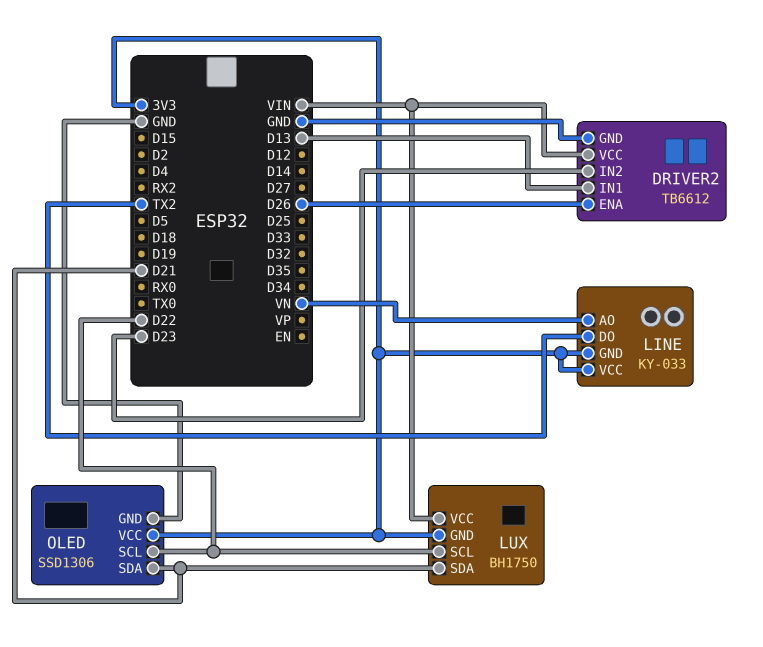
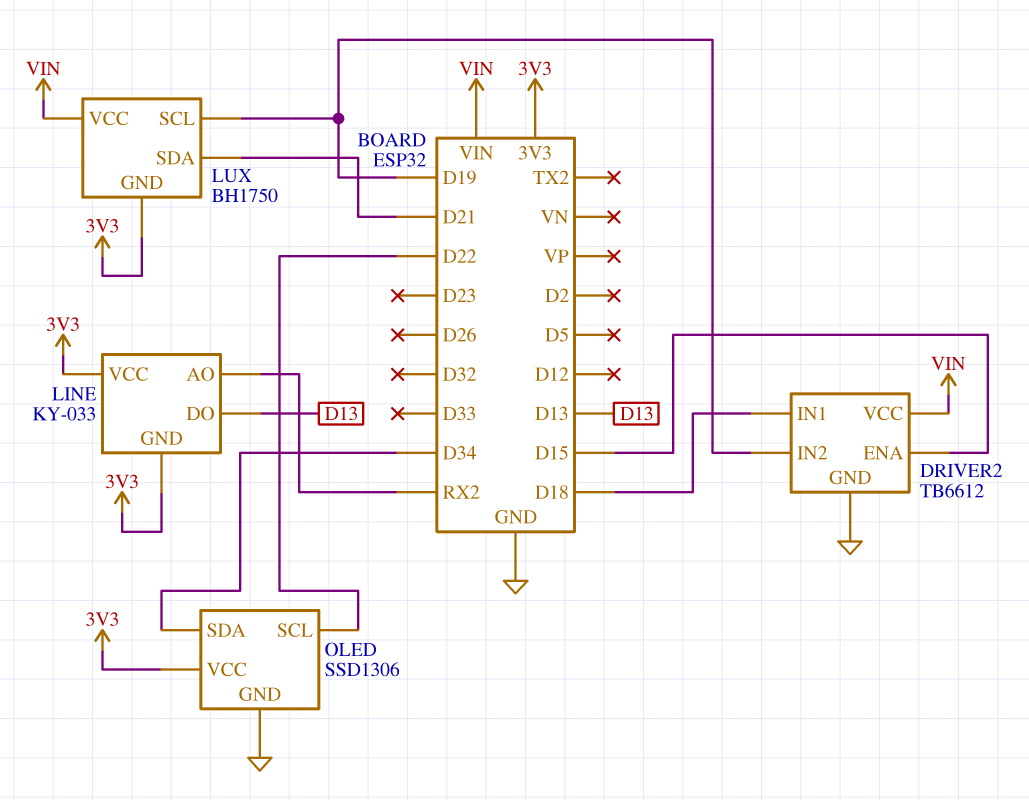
DRIVER2 pin ENA: D26 -> D15
DRIVER2 pin IN1: D13 -> D18
DRIVER2 pin IN2: D23 -> D19
LINE pin AO: VN -> RX2
LINE pin DO: TX2 -> D13
LUX pin SCL: D22 -> D19
OLED pin SDA: D21 -> D34

